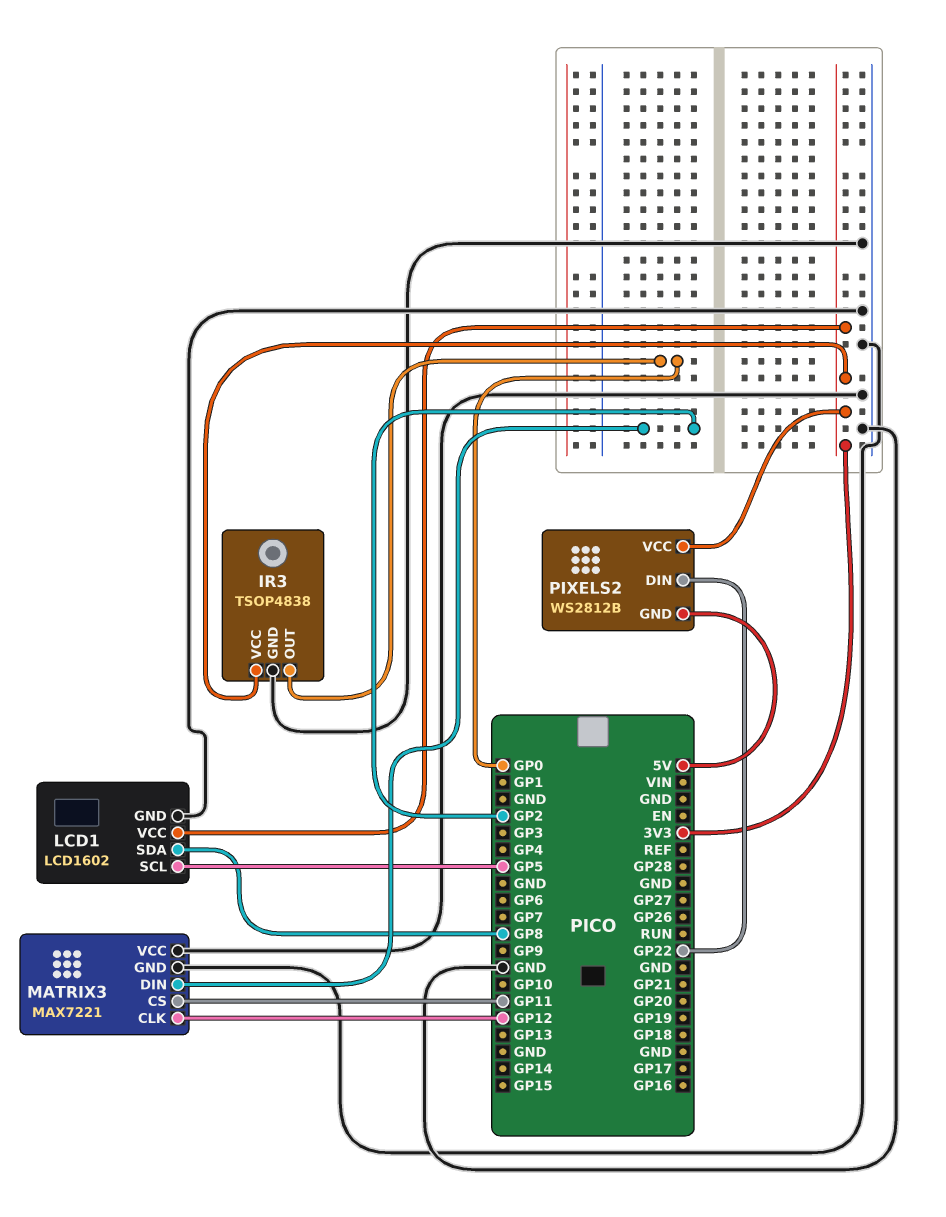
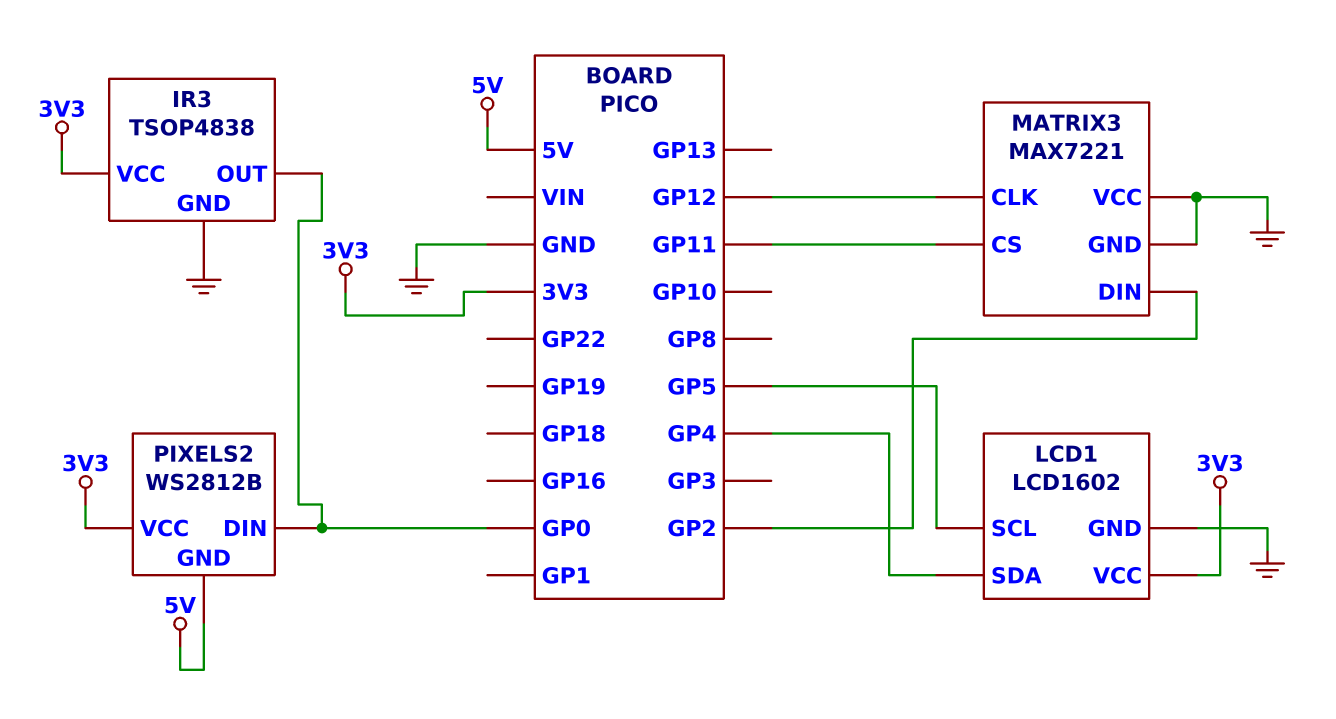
LCD1 pin SDA: GP8 -> GP4
PIXELS2 pin DIN: GP22 -> GP0

